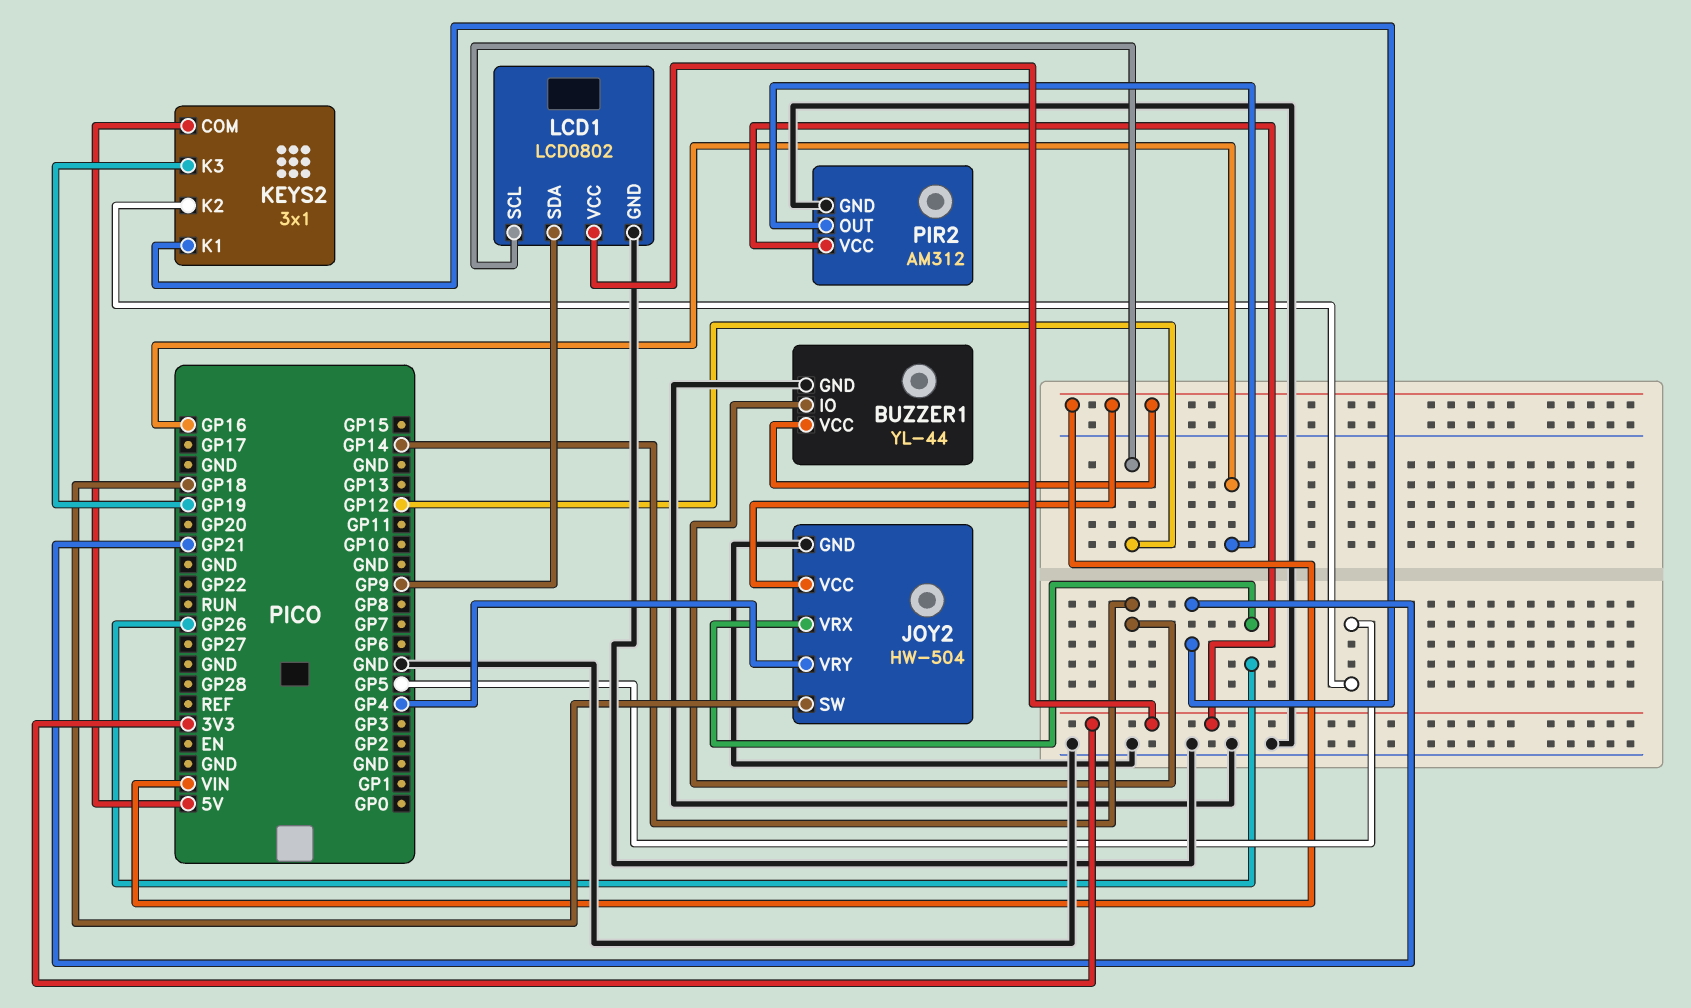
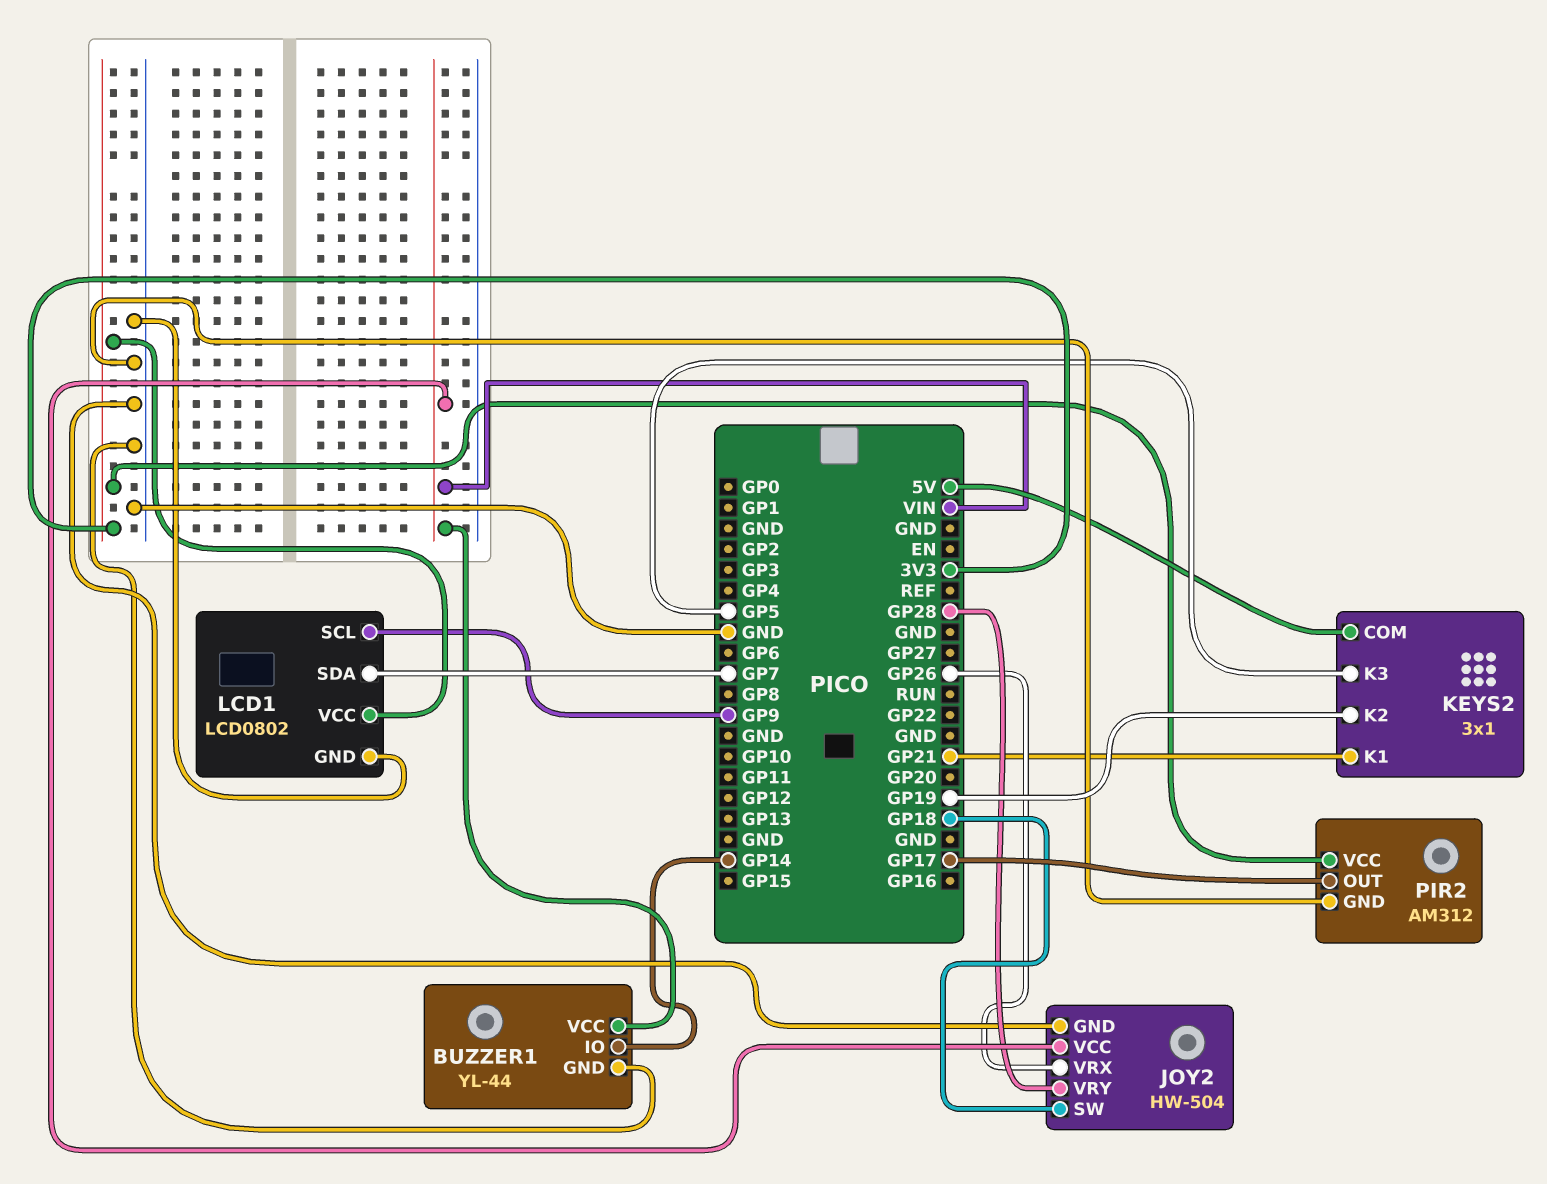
JOY2 pin VRY: GP4 -> GP28
KEYS2 pin K2: GP5 -> GP19
KEYS2 pin K3: GP19 -> GP5
LCD1 pin SCL: GP12 -> GP9
LCD1 pin SDA: GP9 -> GP7
PIR2 pin OUT: GP16 -> GP17

